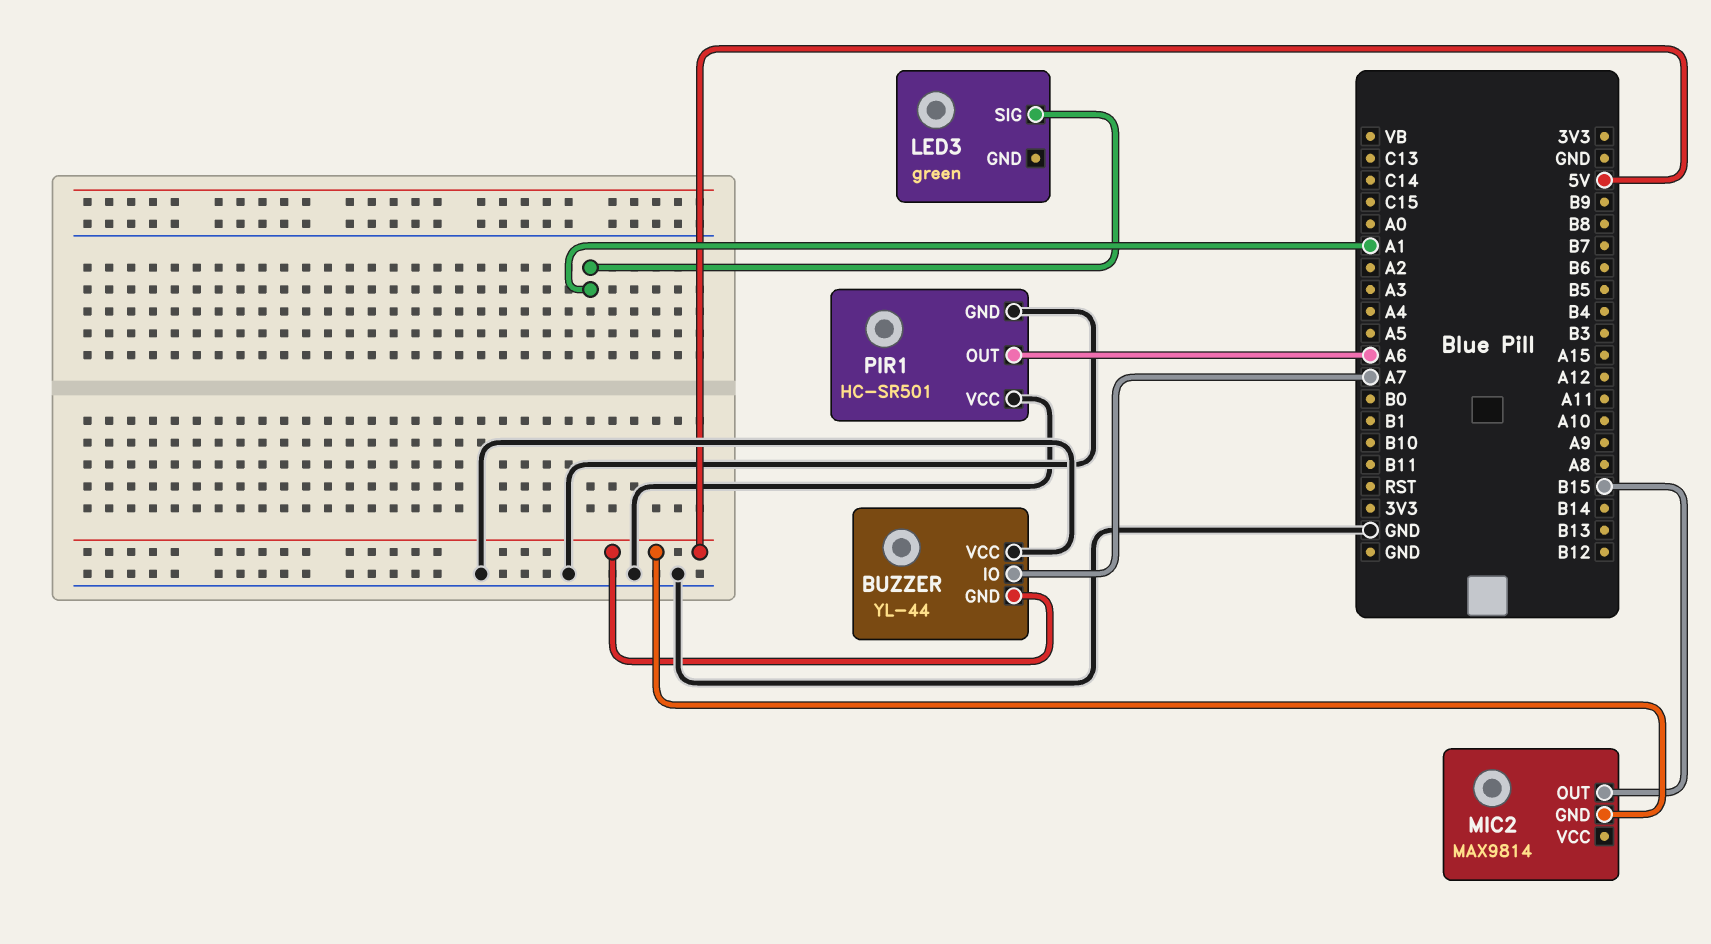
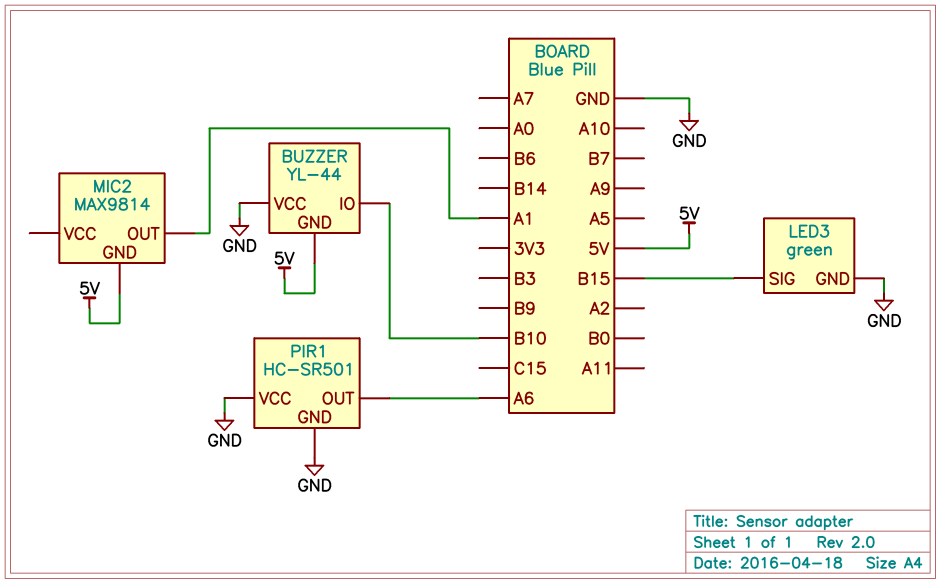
BUZZER pin IO: A7 -> B10
LED3 pin GND: none -> GND
LED3 pin SIG: A1 -> B15
MIC2 pin OUT: B15 -> A1

